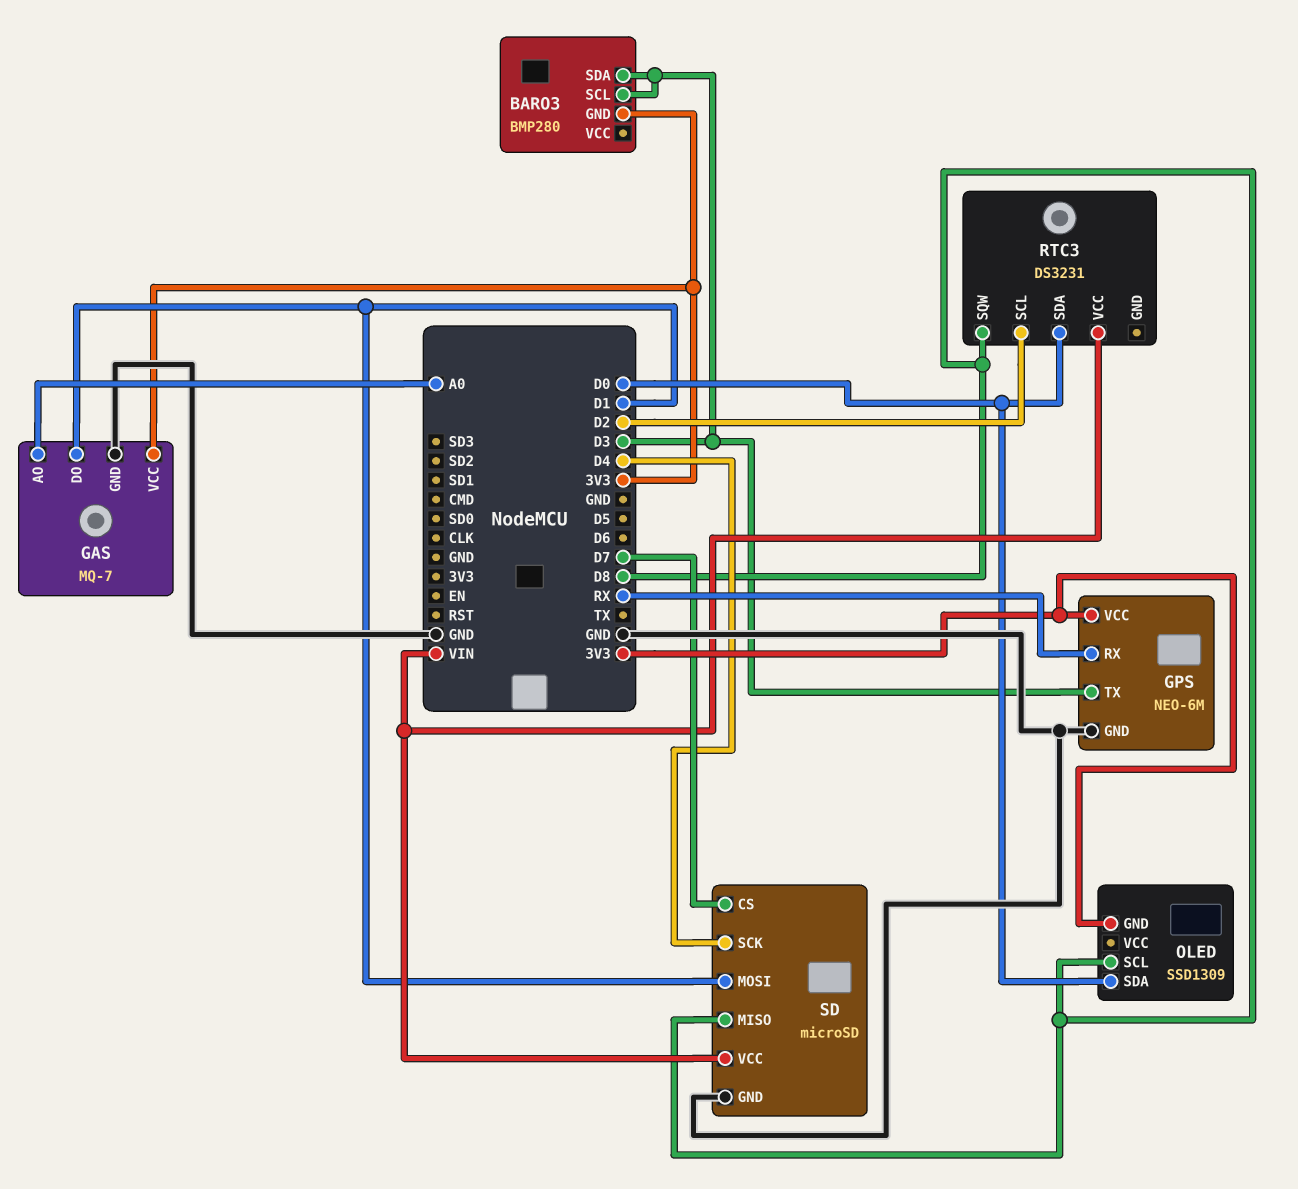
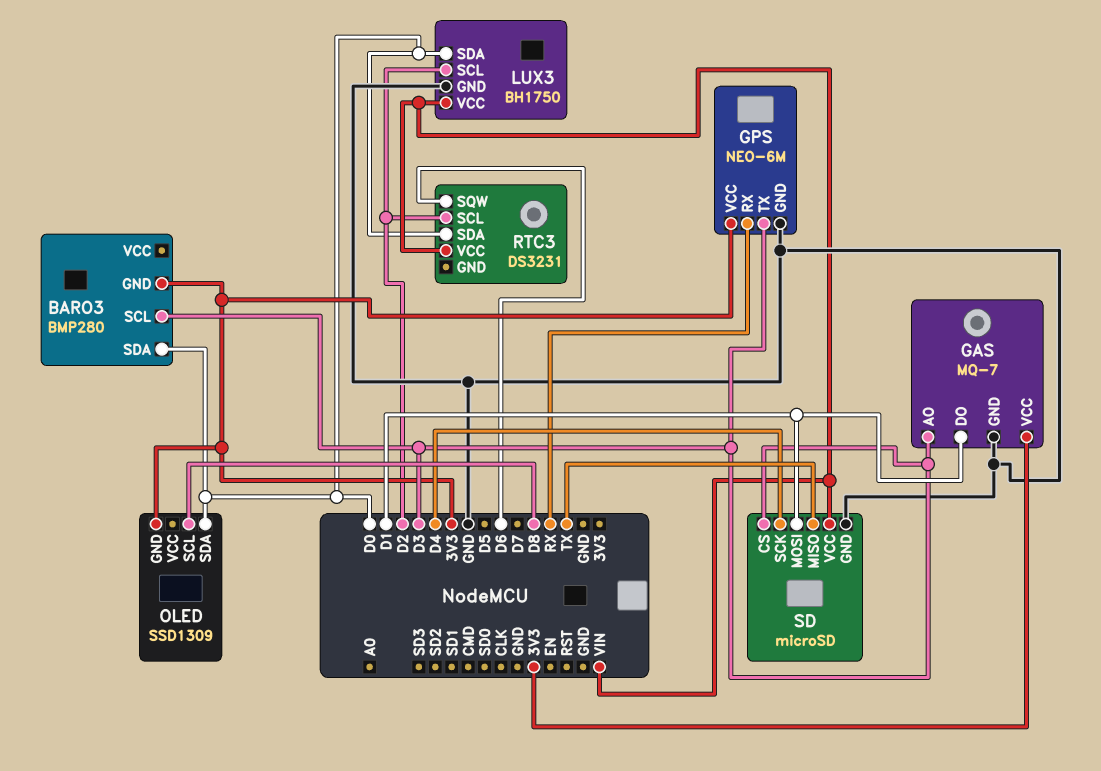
BARO3 pin SDA: D3 -> D0
GAS pin AO: A0 -> D3
LUX3: none -> BH1750
LUX3 pin GND: none -> GND
LUX3 pin SCL: none -> D2
LUX3 pin SDA: none -> D0
LUX3 pin VCC: none -> VIN
RTC3 pin SQW: D8 -> D6
SD pin CS: D7 -> D3
SD pin MISO: D8 -> TX

